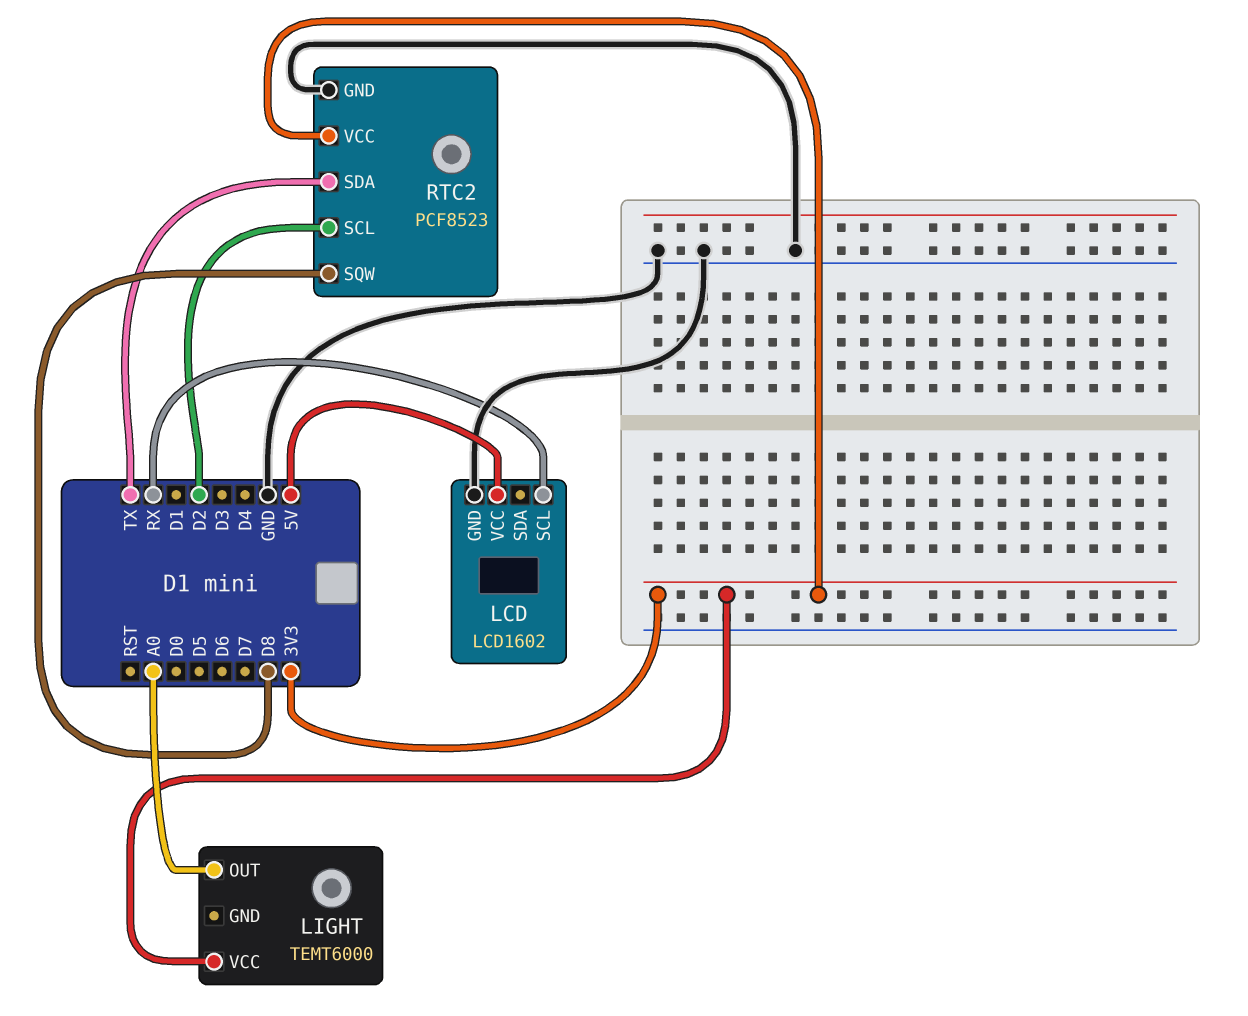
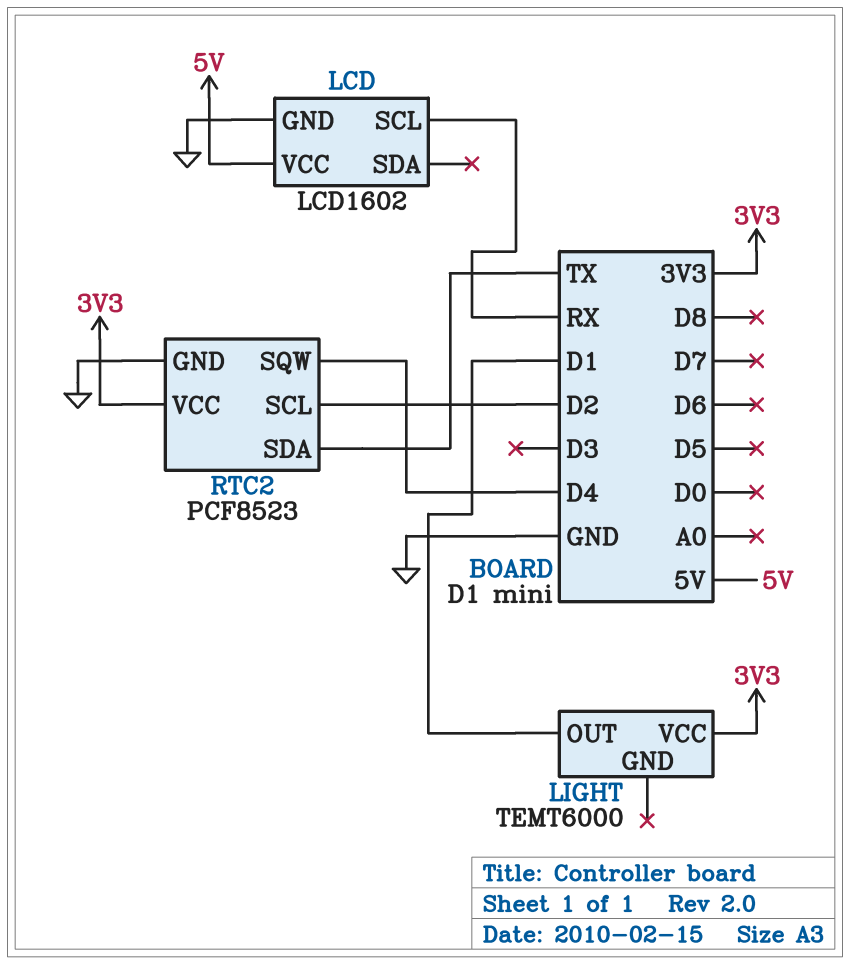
LIGHT pin OUT: A0 -> D1
RTC2 pin SQW: D8 -> D4

